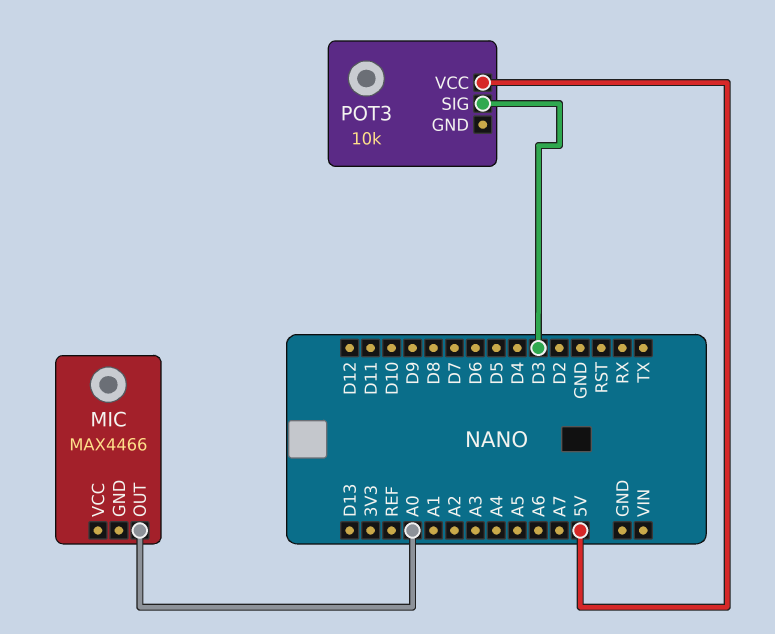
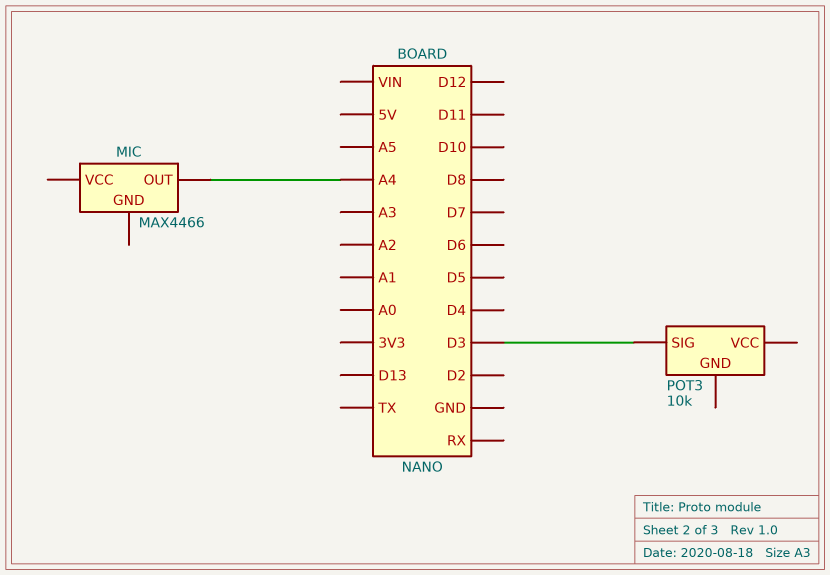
MIC pin OUT: A0 -> A4
POT3 pin VCC: 5V -> none

